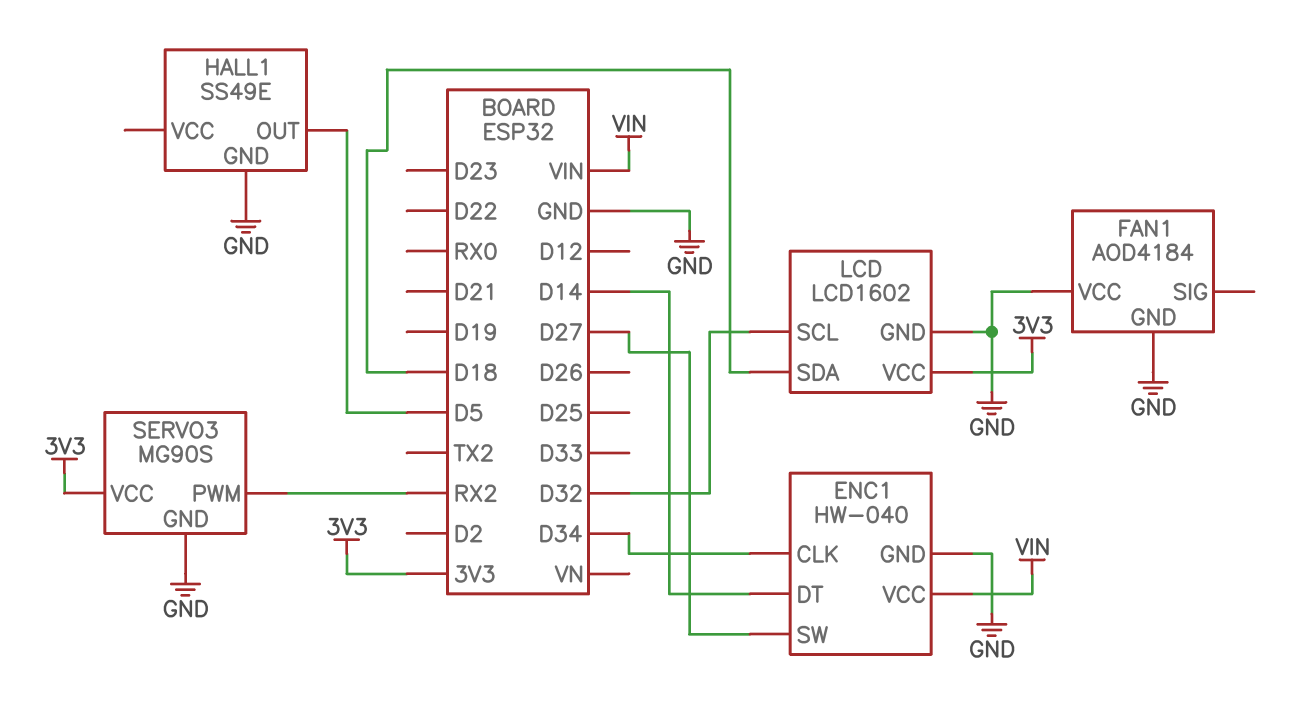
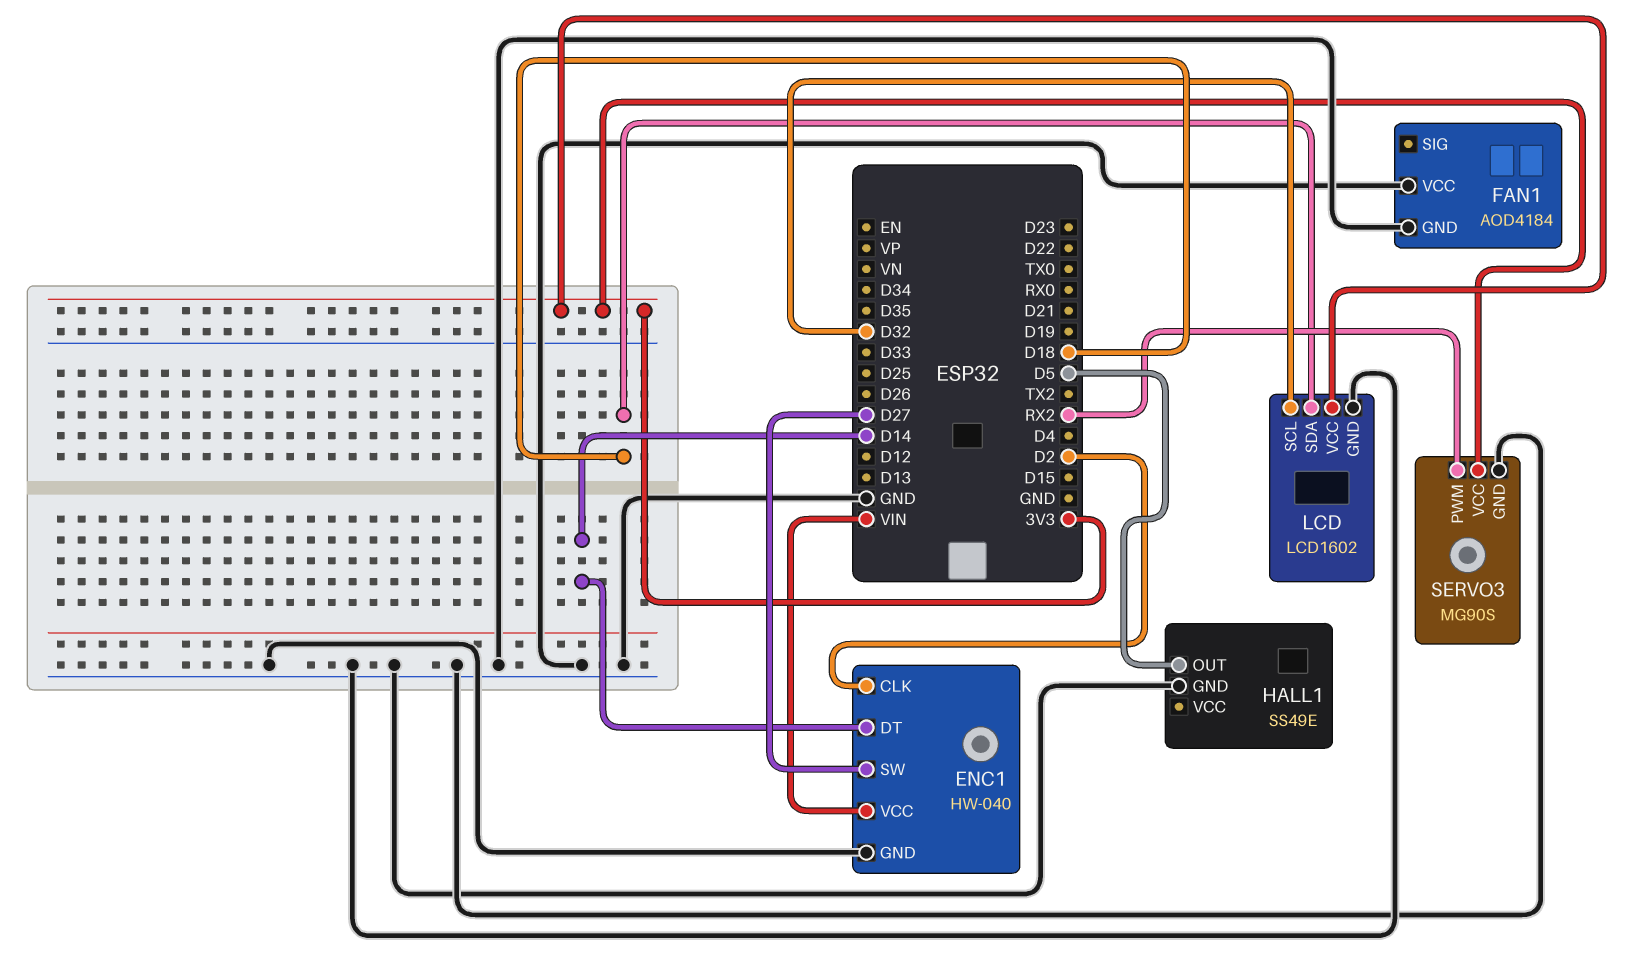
ENC1 pin CLK: D34 -> D2

